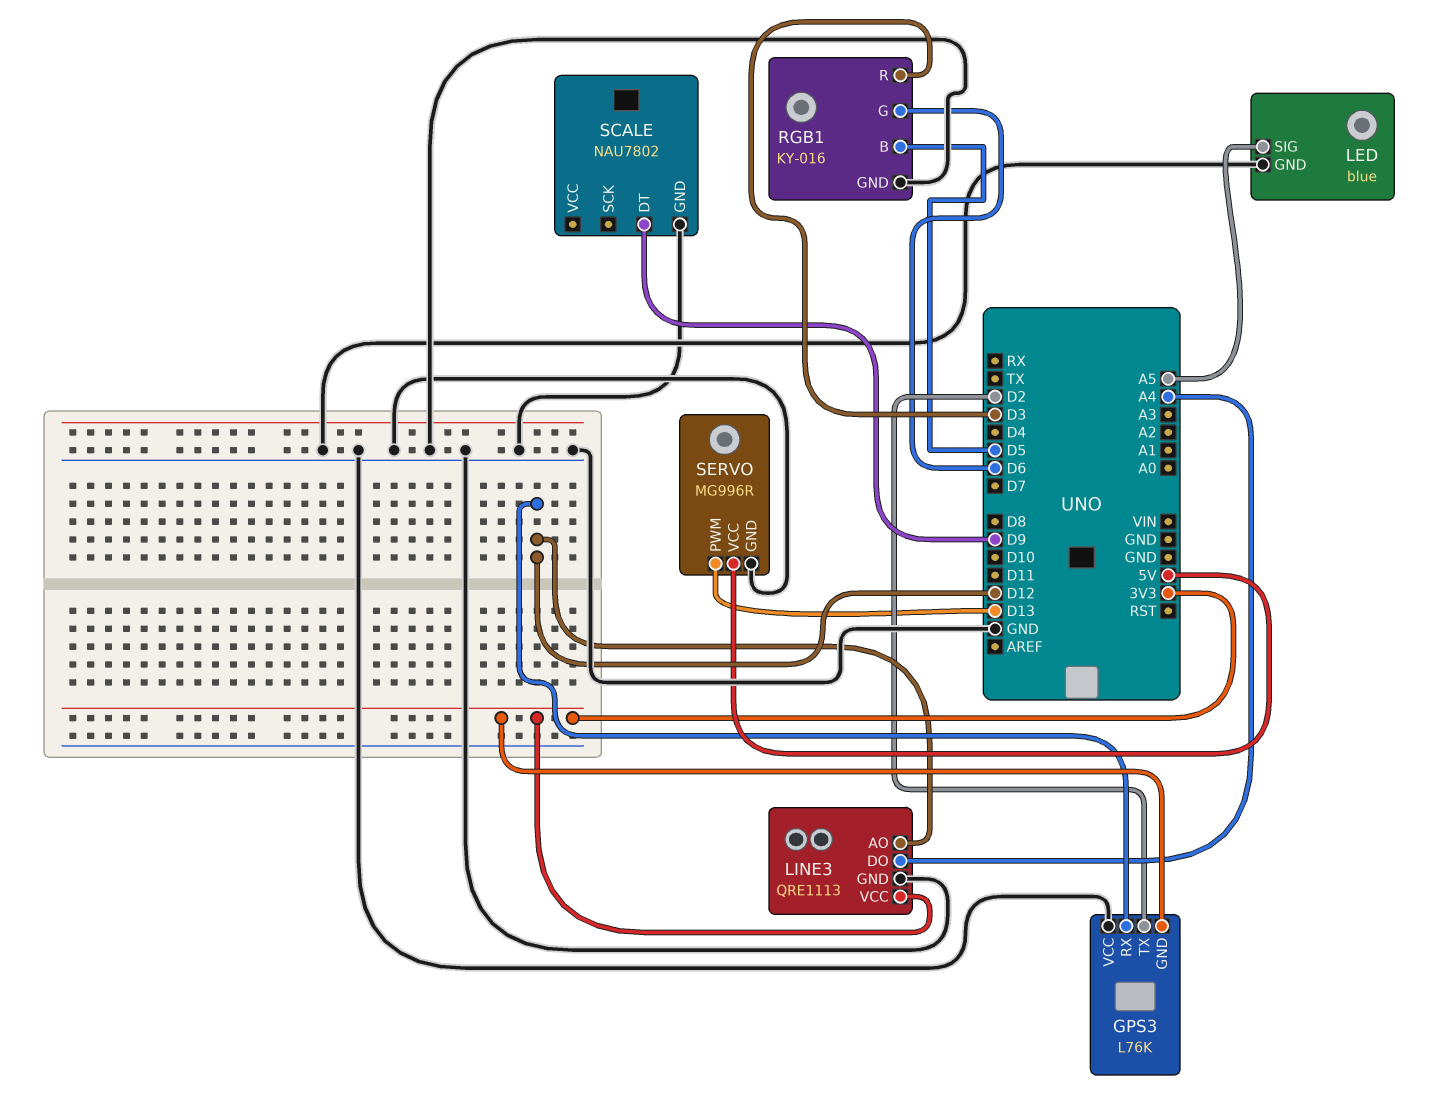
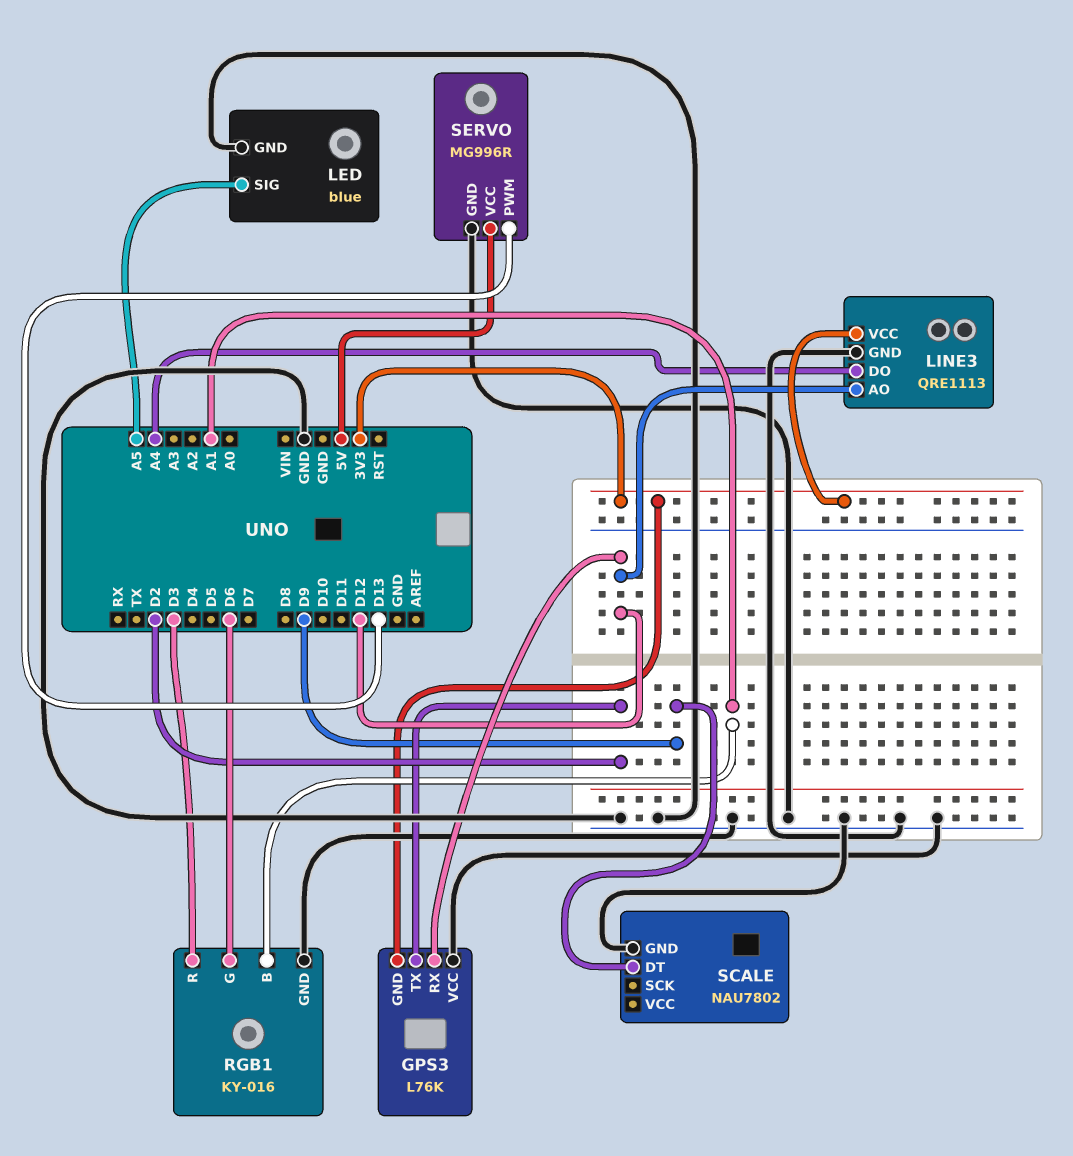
RGB1 pin B: D5 -> A1

